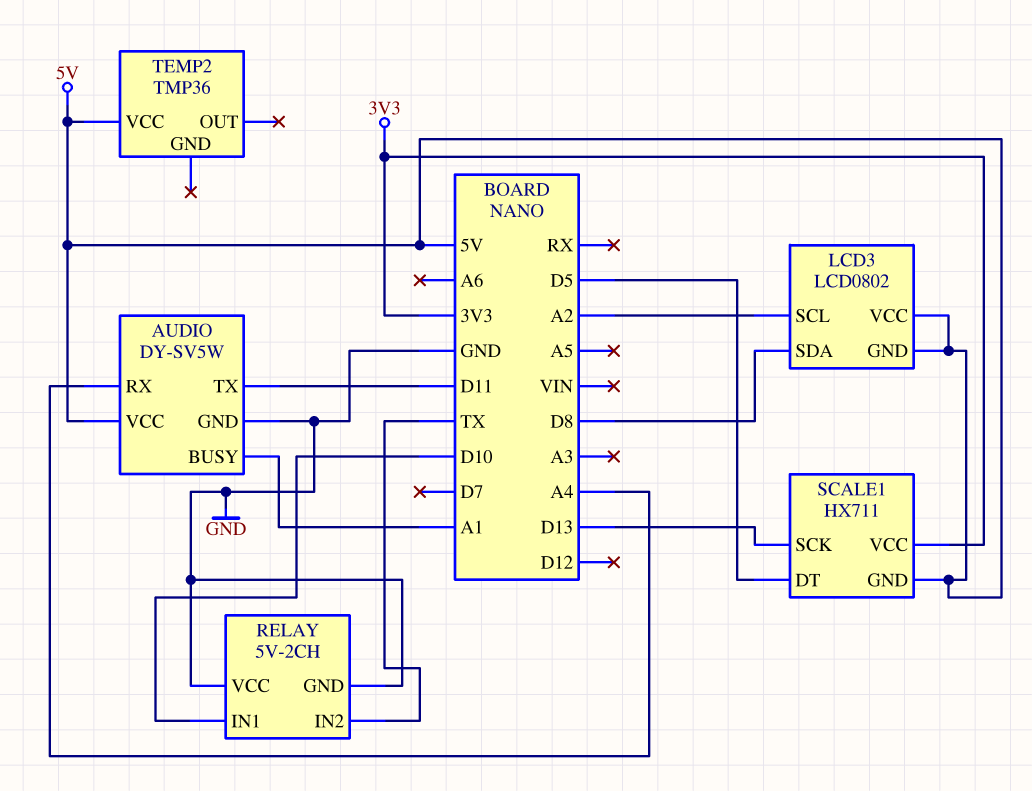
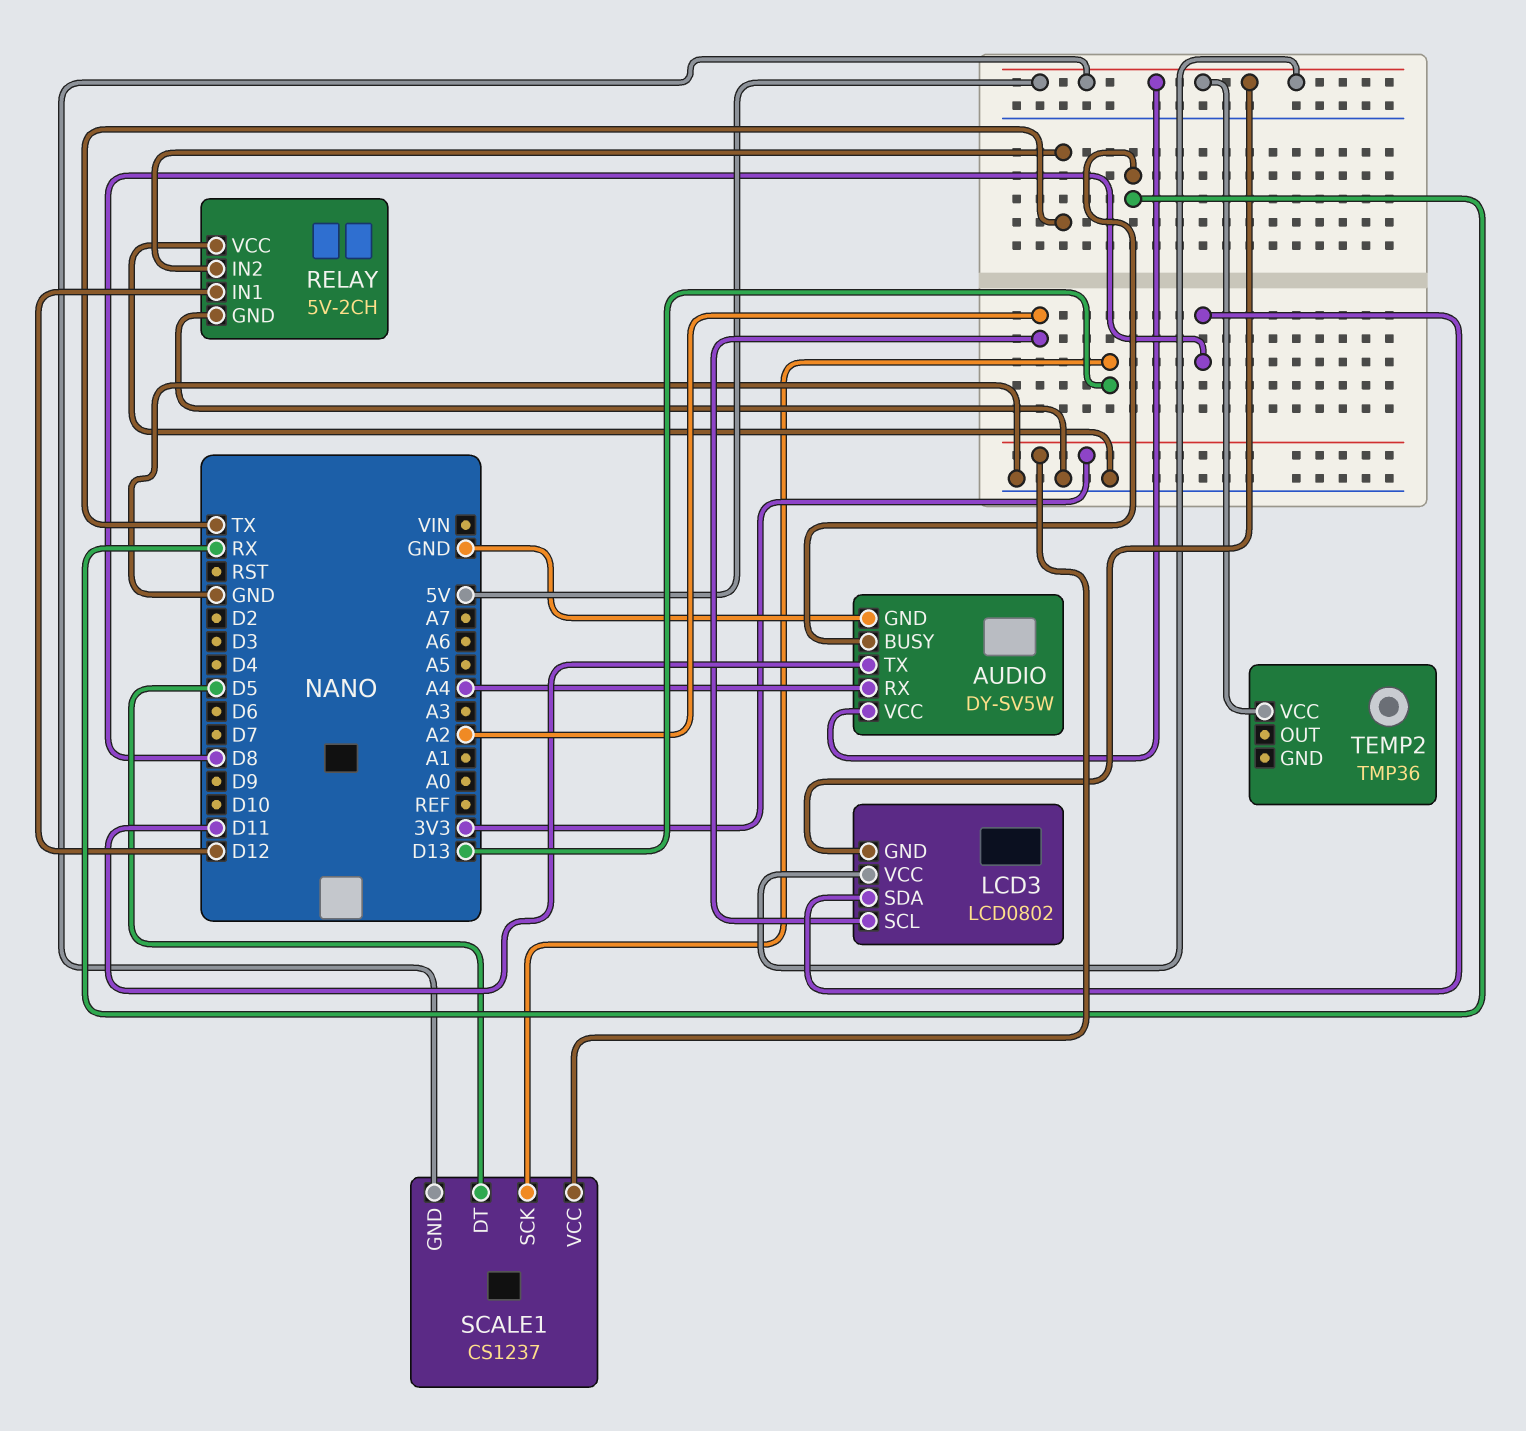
AUDIO pin BUSY: A1 -> RX
RELAY pin IN1: D10 -> D12
SCALE1: HX711 -> CS1237

